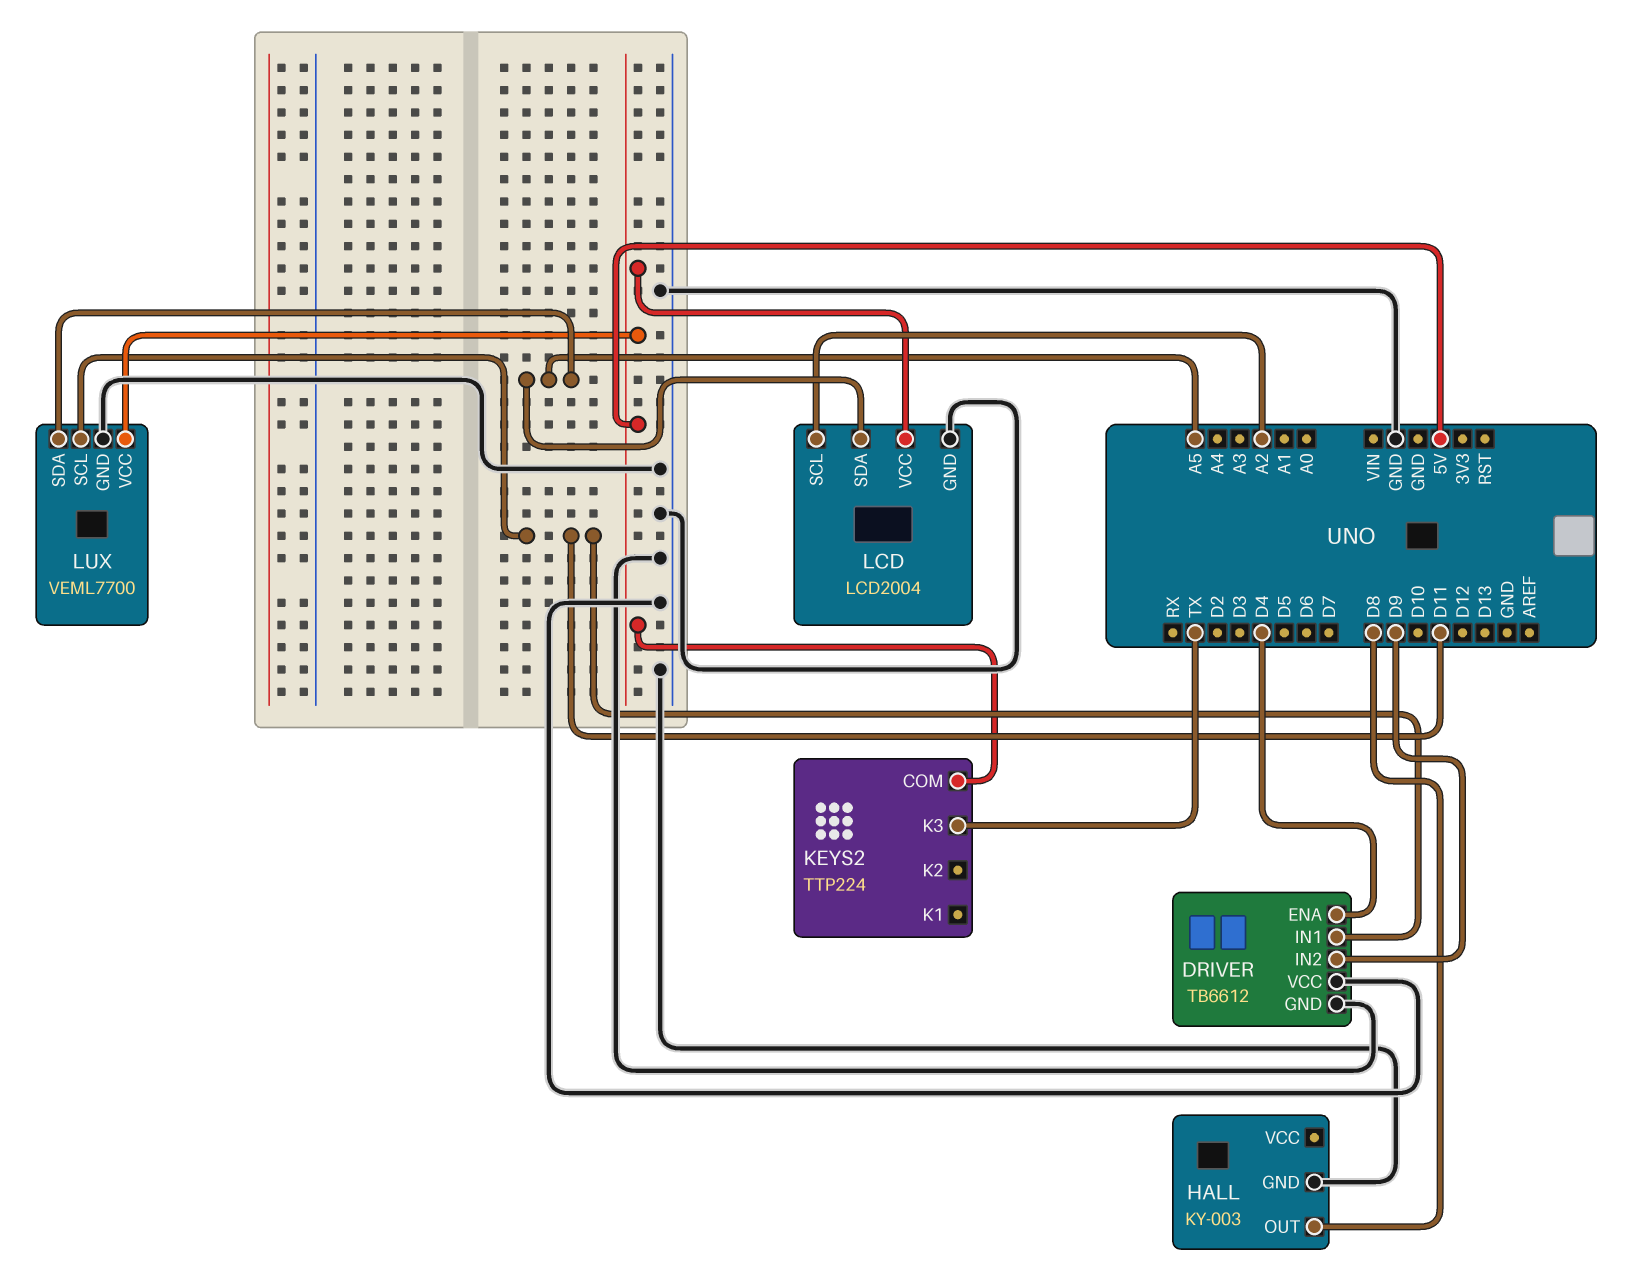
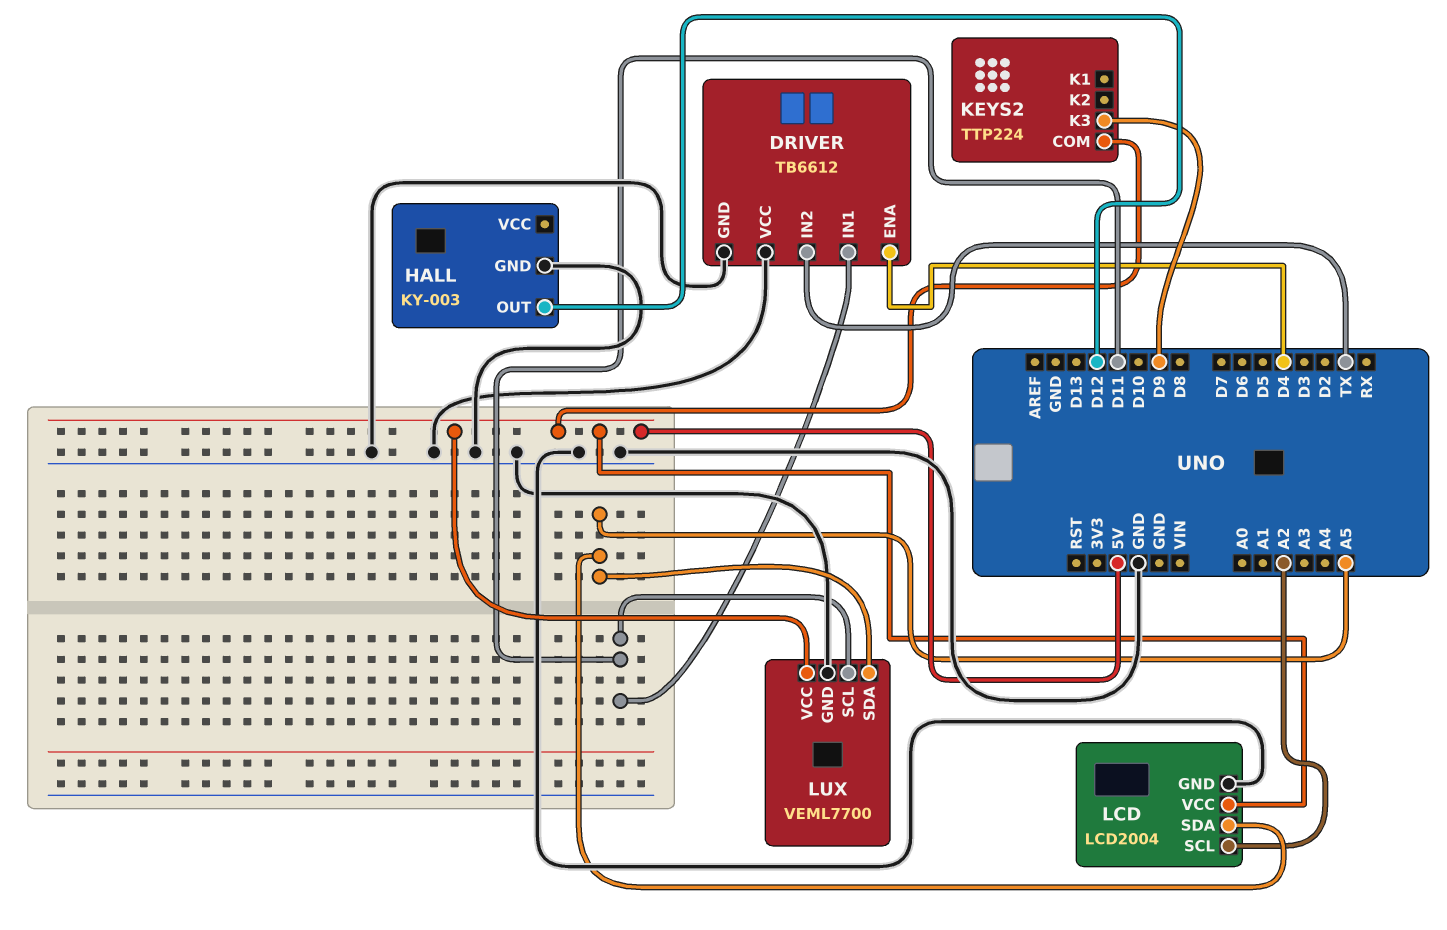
DRIVER pin IN2: D9 -> TX
HALL pin OUT: D8 -> D12
KEYS2 pin K3: TX -> D9

